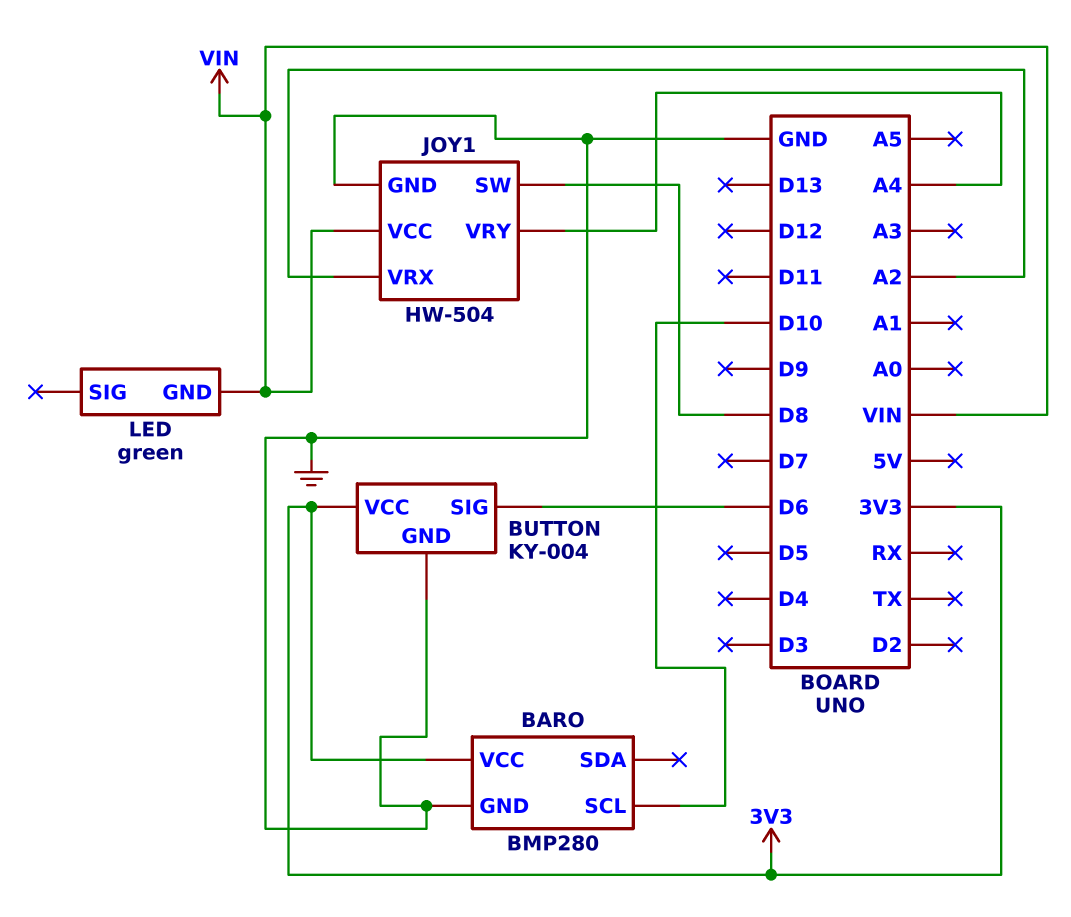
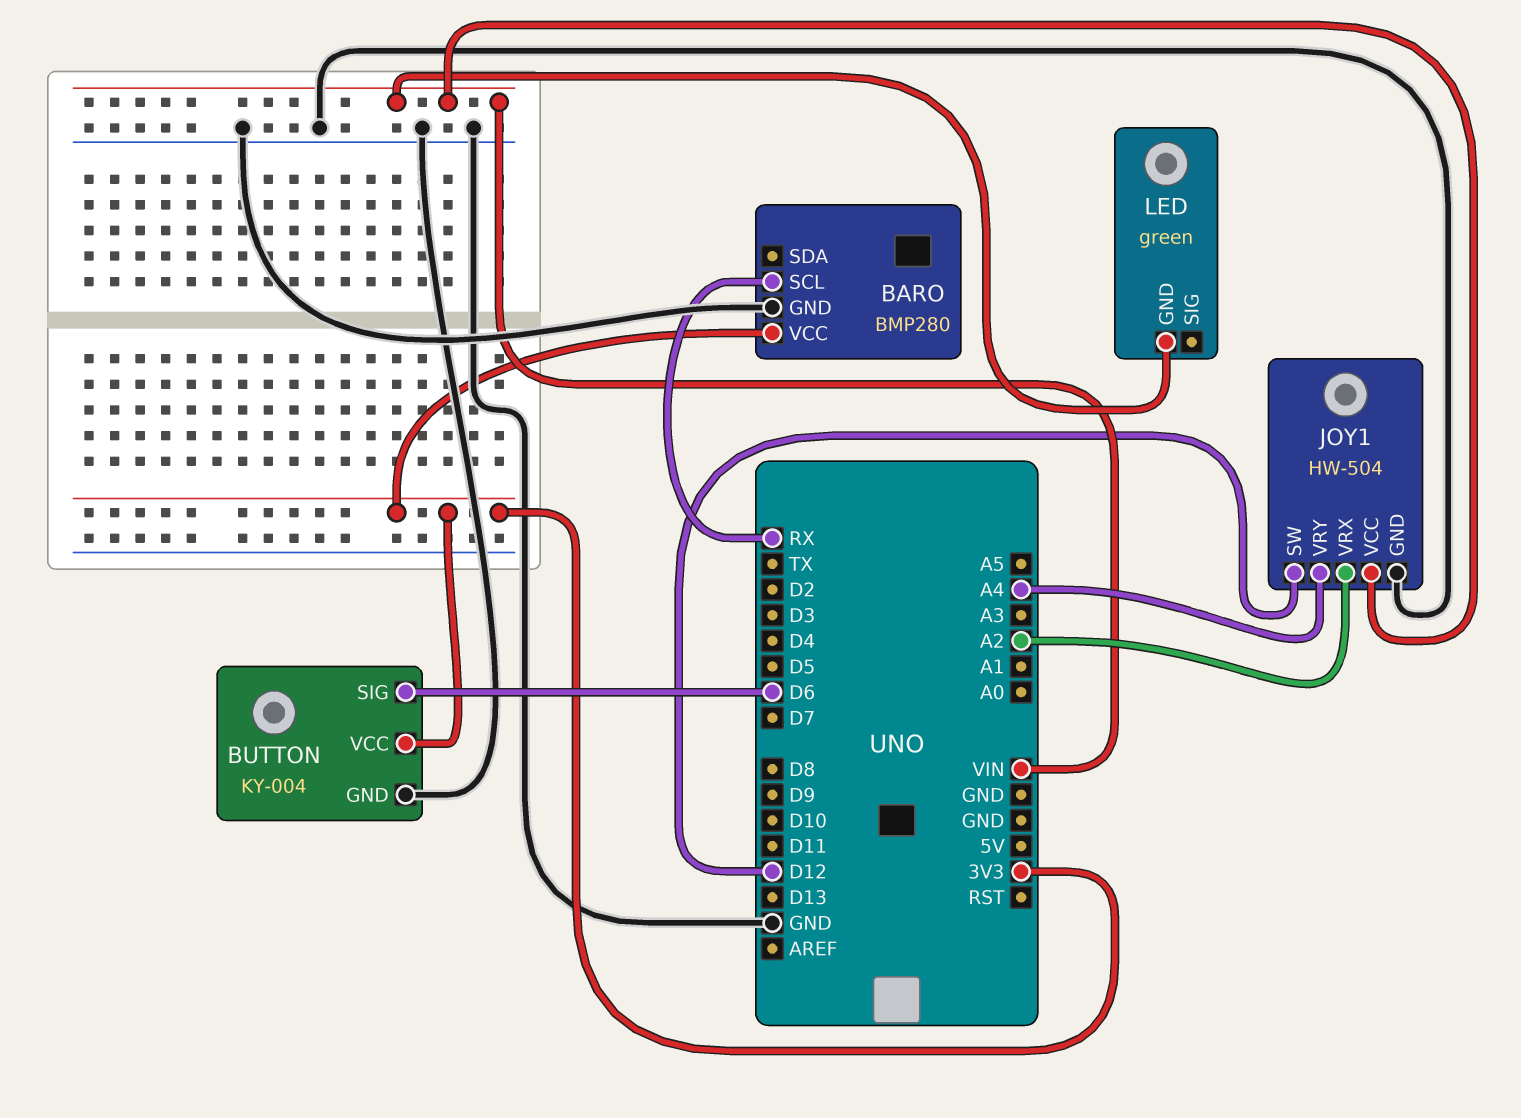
BARO pin SCL: D10 -> RX
JOY1 pin SW: D8 -> D12

